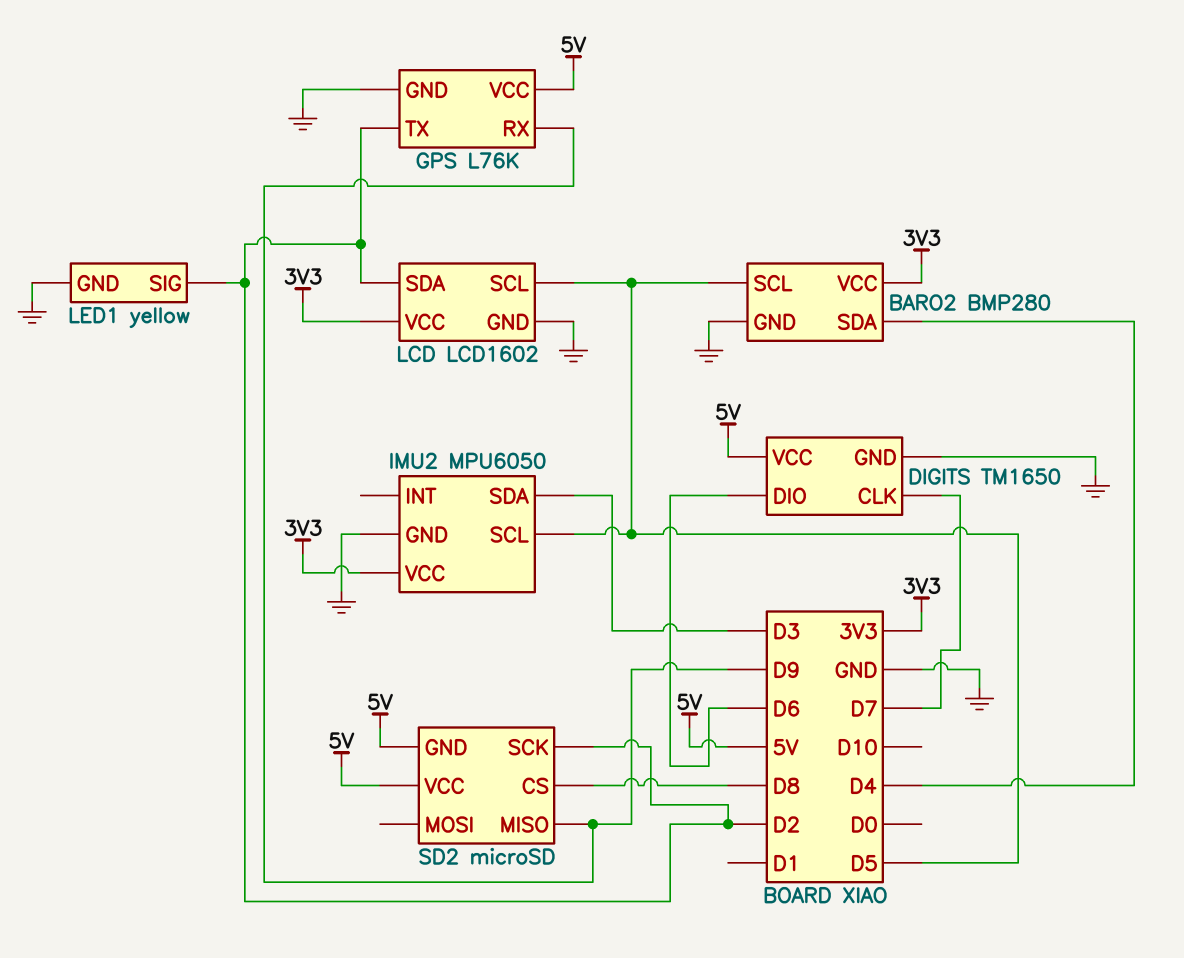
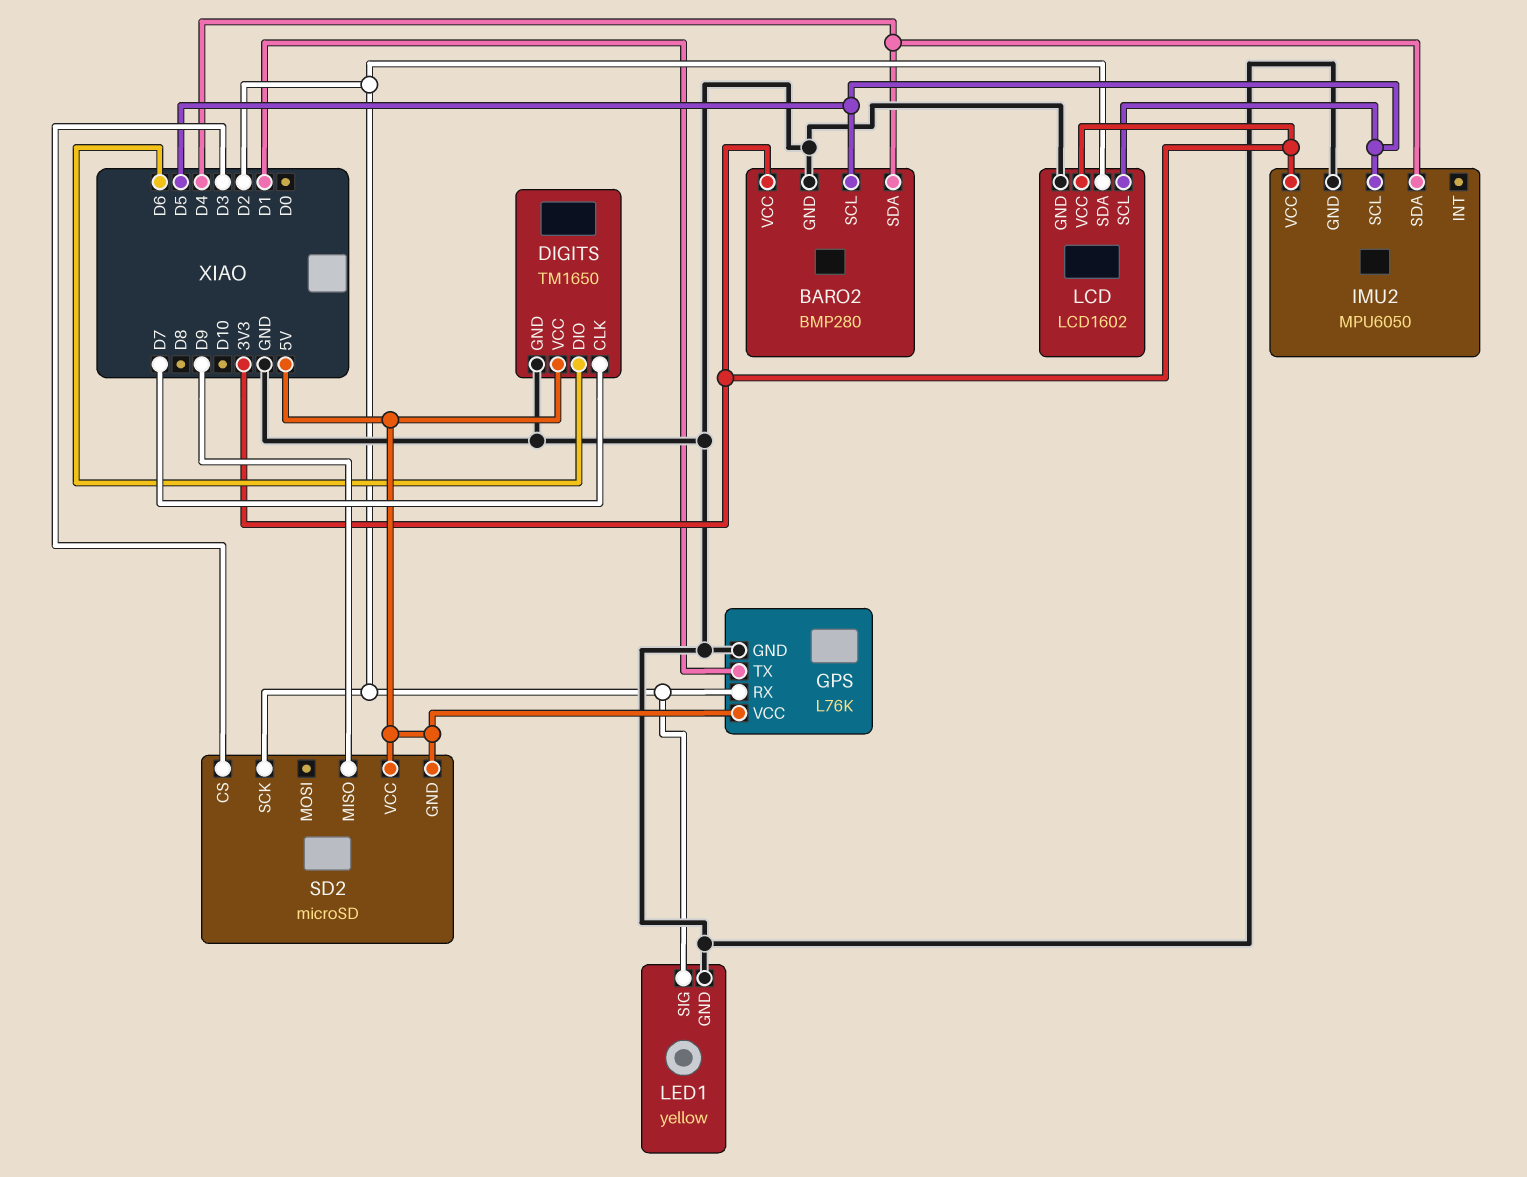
GPS pin RX: D9 -> D2
GPS pin TX: D2 -> D1
IMU2 pin SDA: D3 -> D4
SD2 pin CS: D8 -> D3

